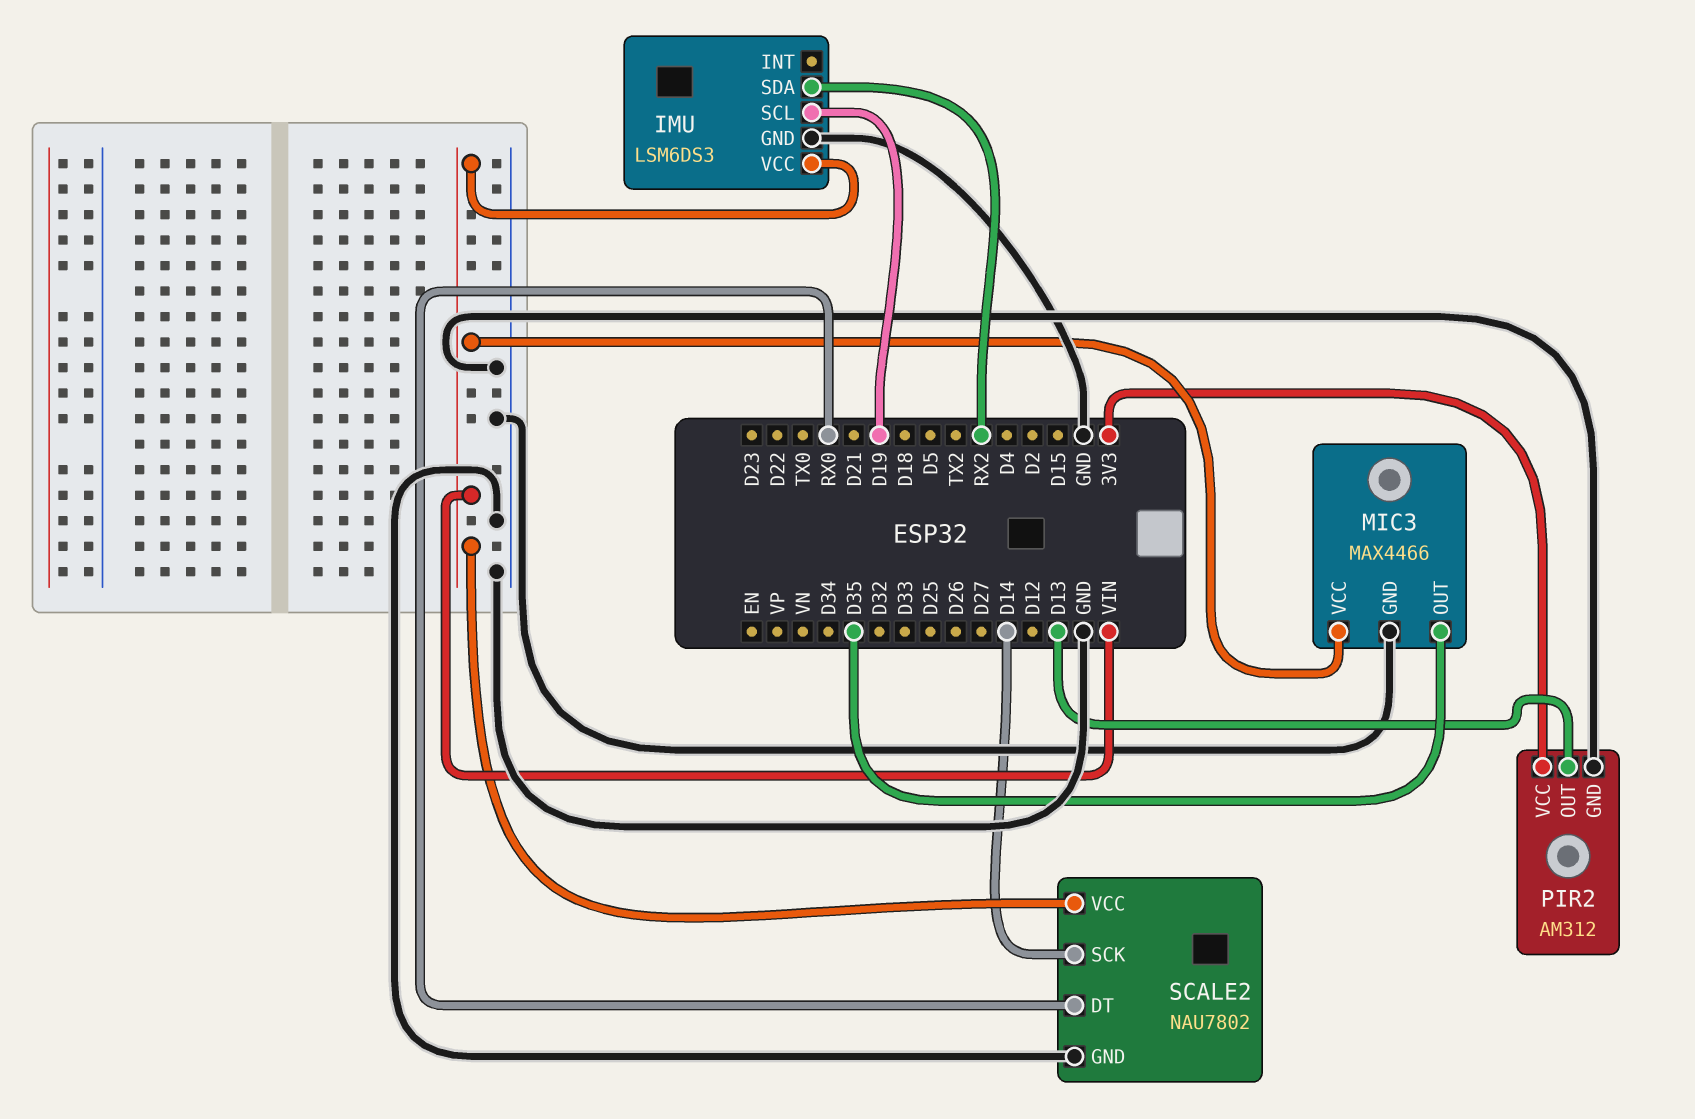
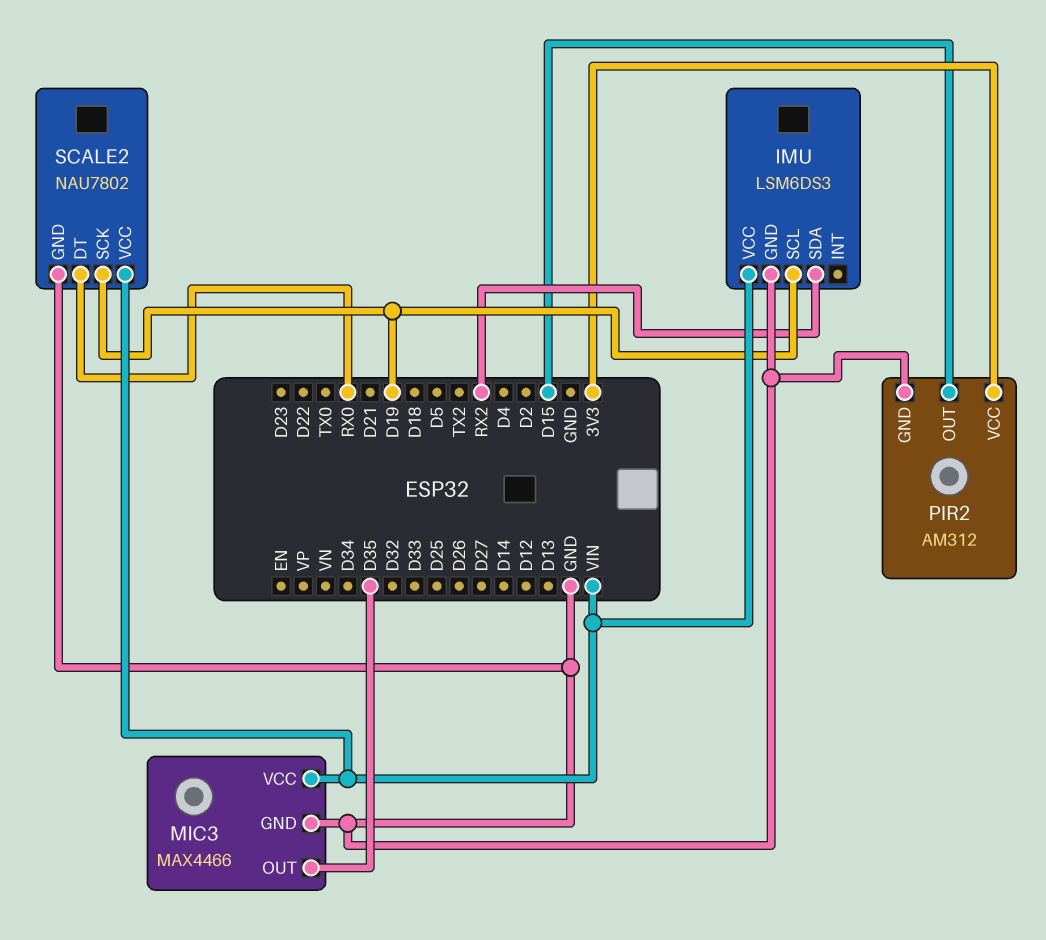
PIR2 pin OUT: D13 -> D15
SCALE2 pin SCK: D14 -> D19

